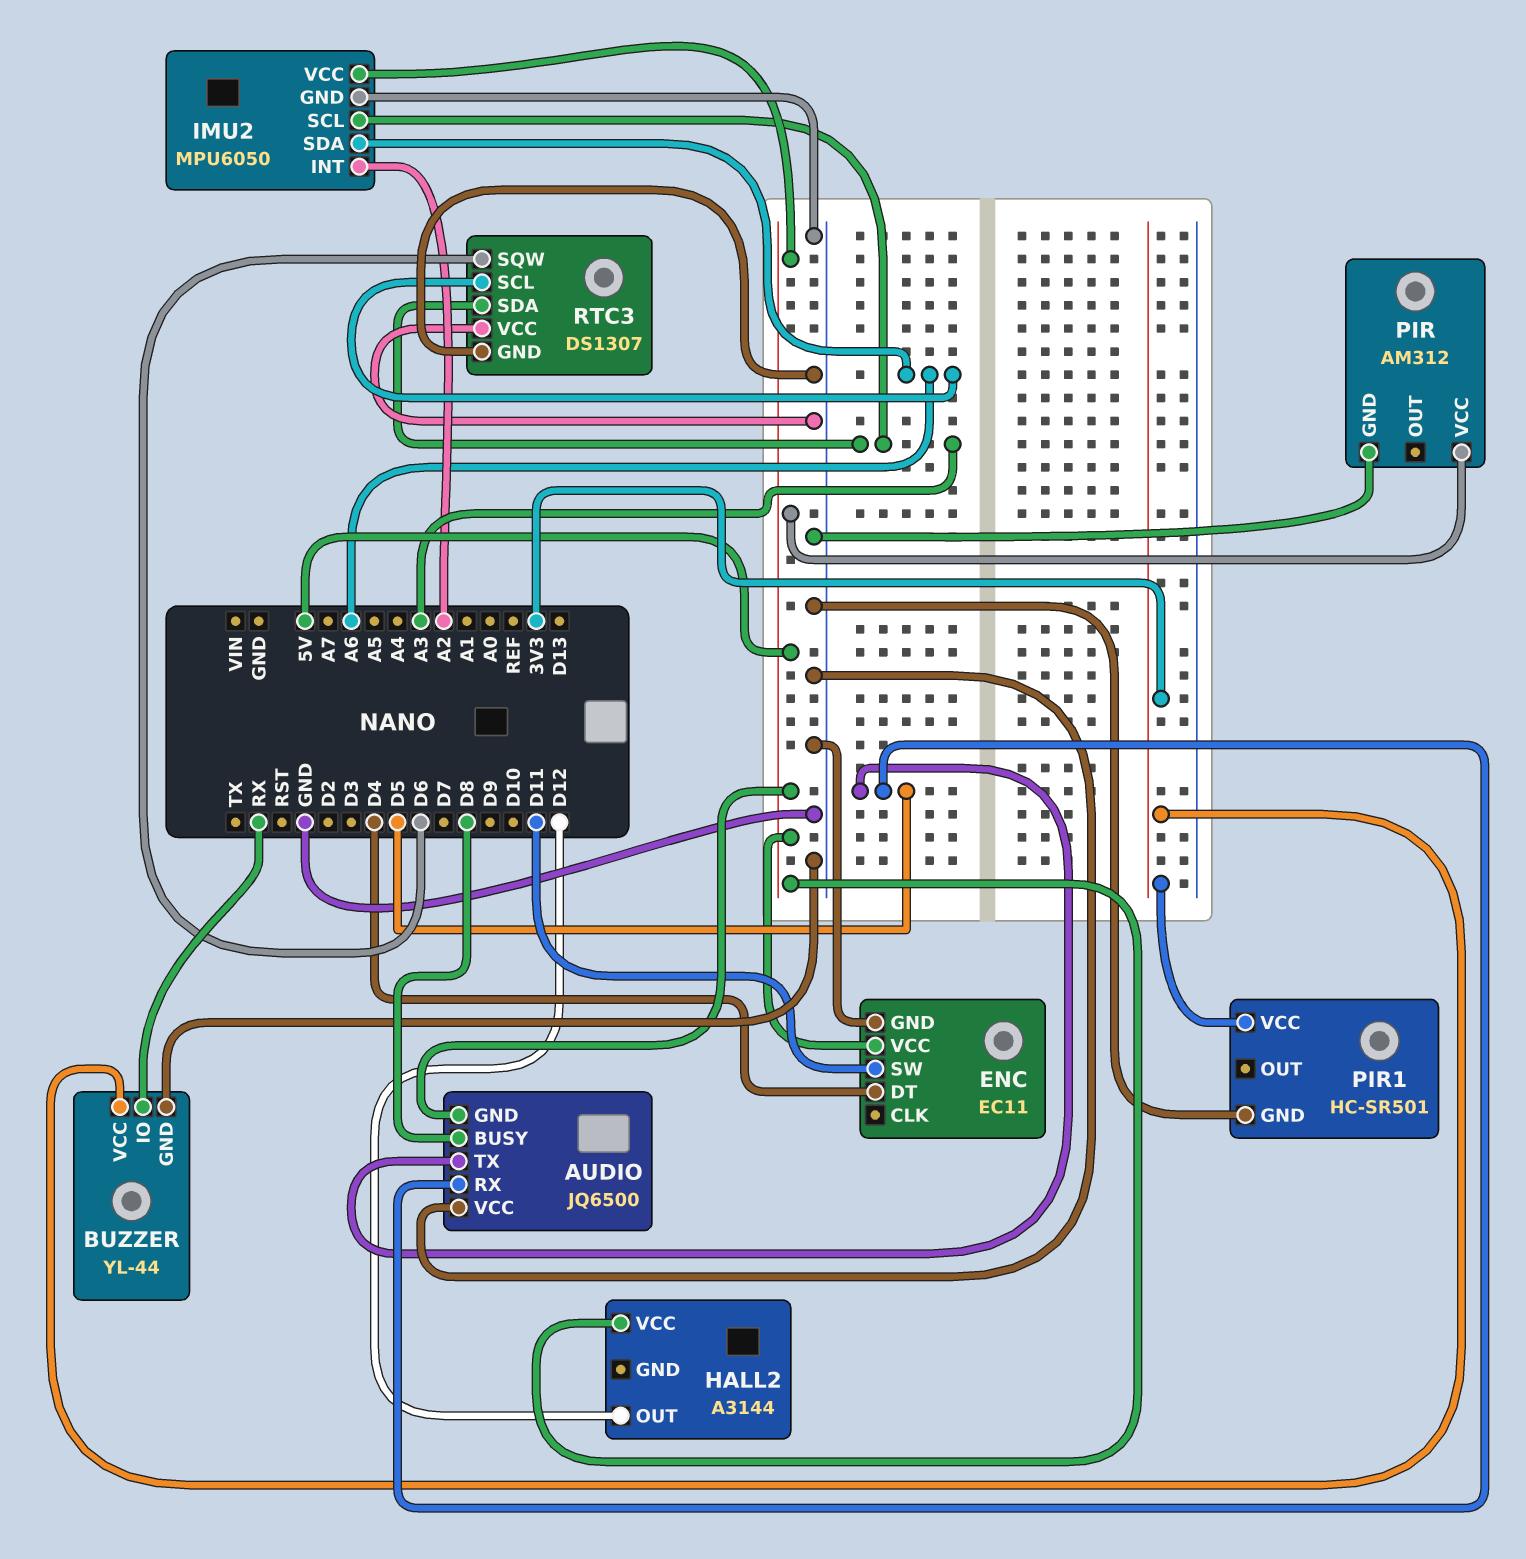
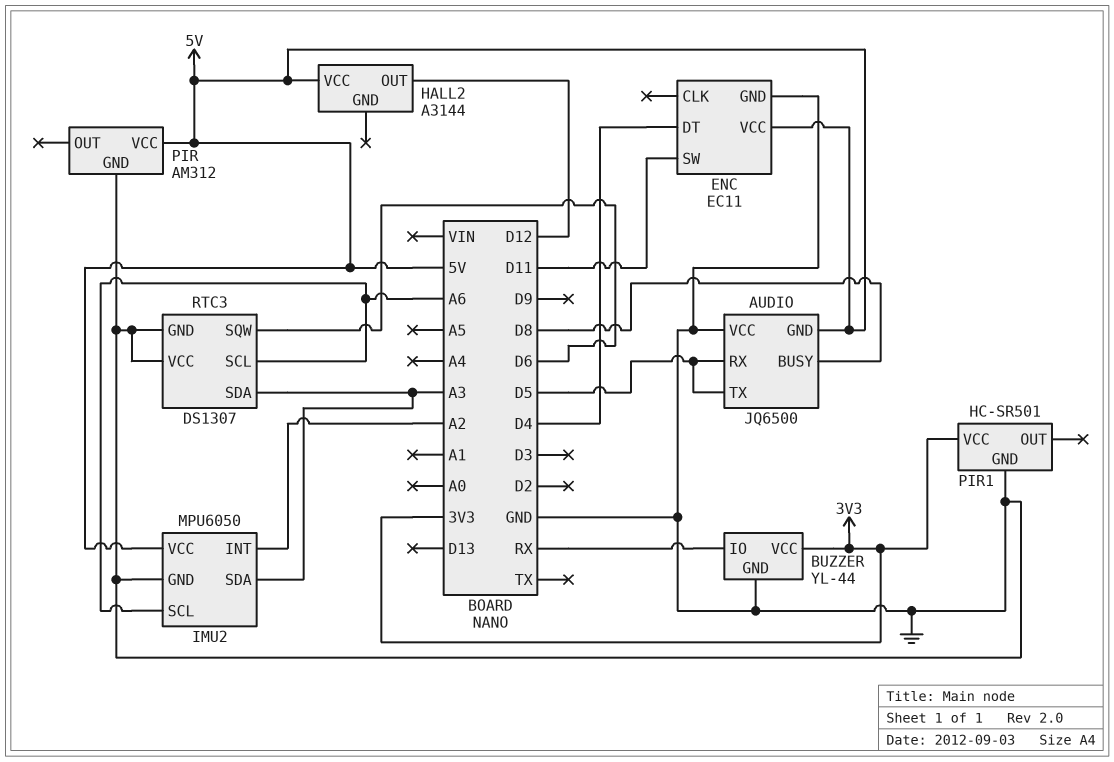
IMU2 pin SCL: A3 -> A6
IMU2 pin SDA: A6 -> A3

